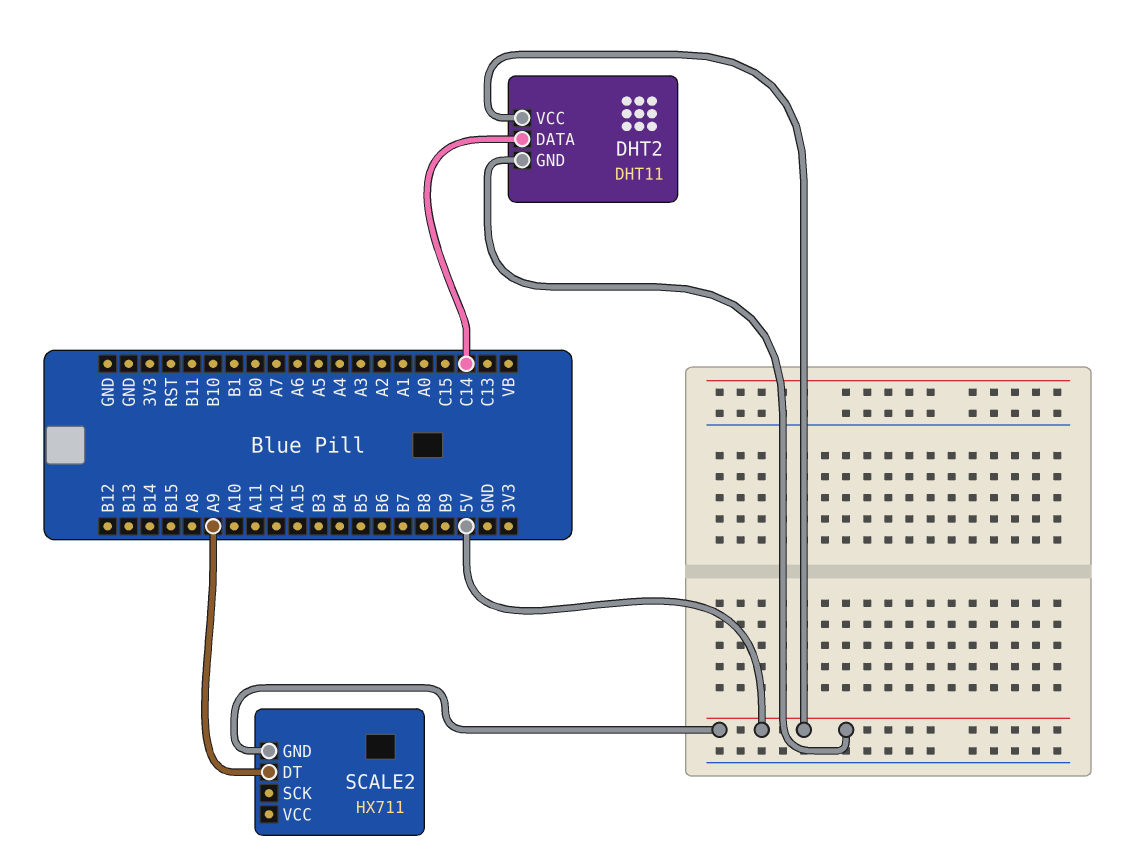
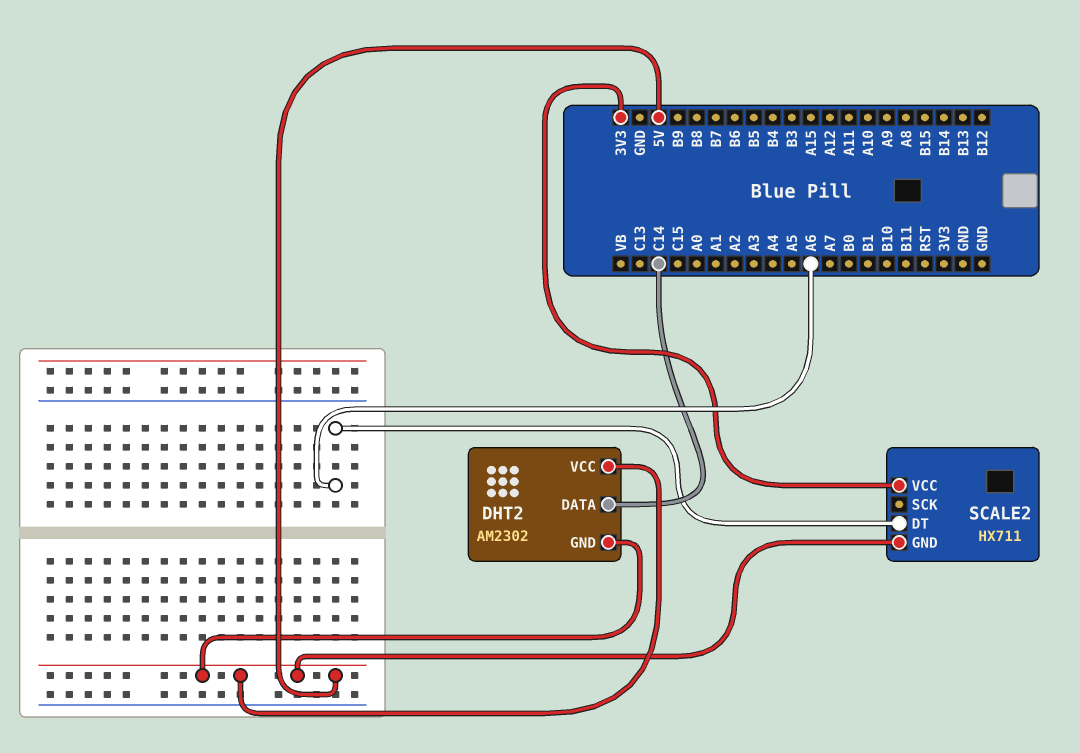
DHT2: DHT11 -> AM2302
SCALE2 pin DT: A9 -> A6
SCALE2 pin VCC: none -> 3V3

